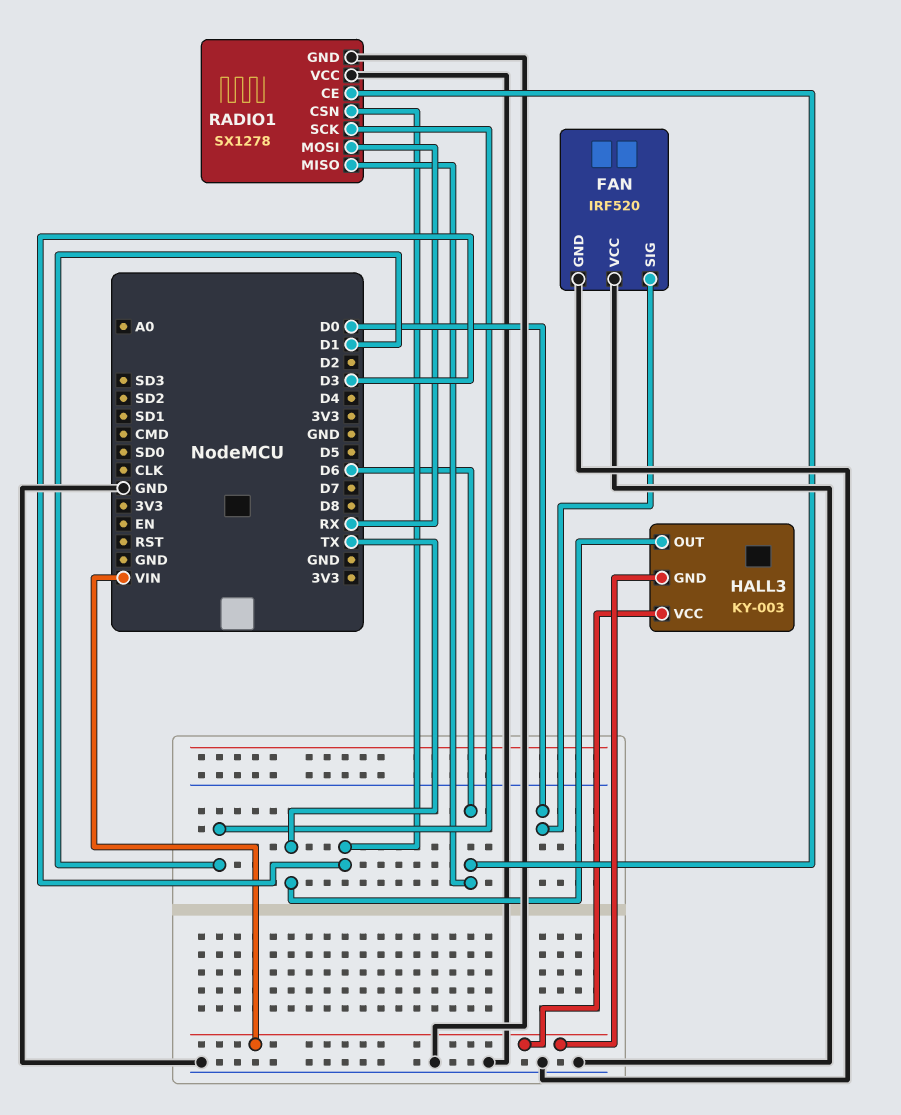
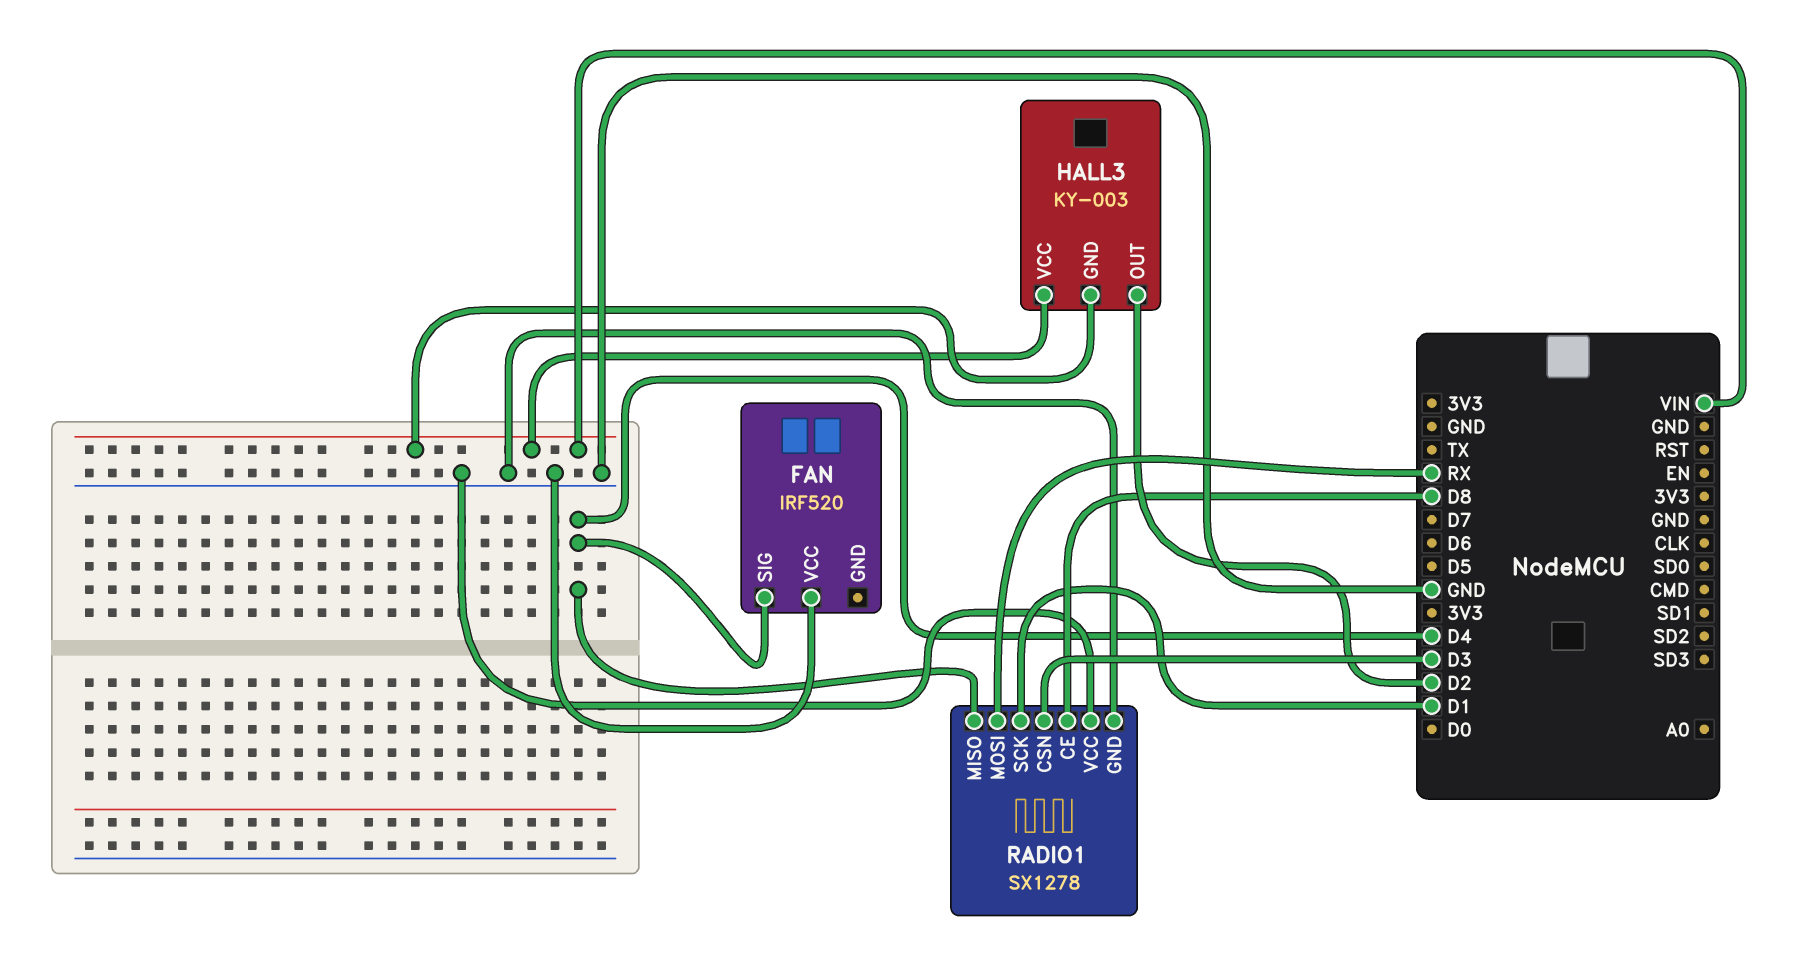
FAN pin GND: GND -> none
FAN pin SIG: D0 -> D4
HALL3 pin OUT: TX -> D2
RADIO1 pin CE: D6 -> D8
RADIO1 pin MISO: D6 -> D4

